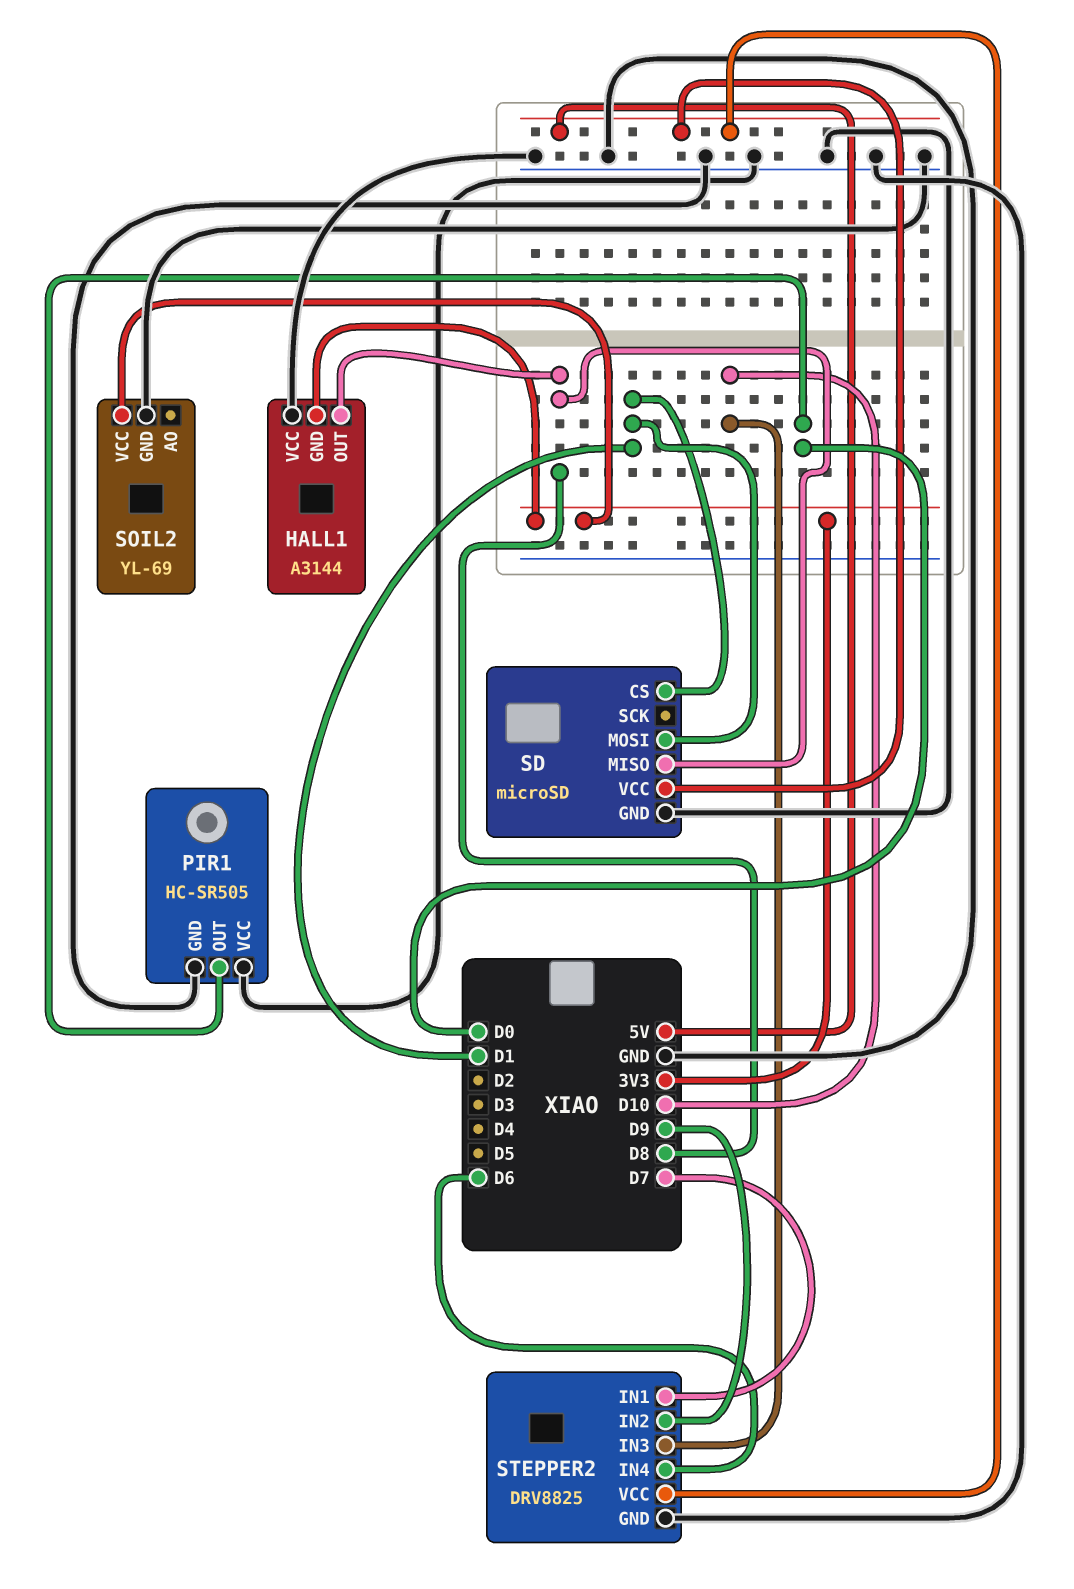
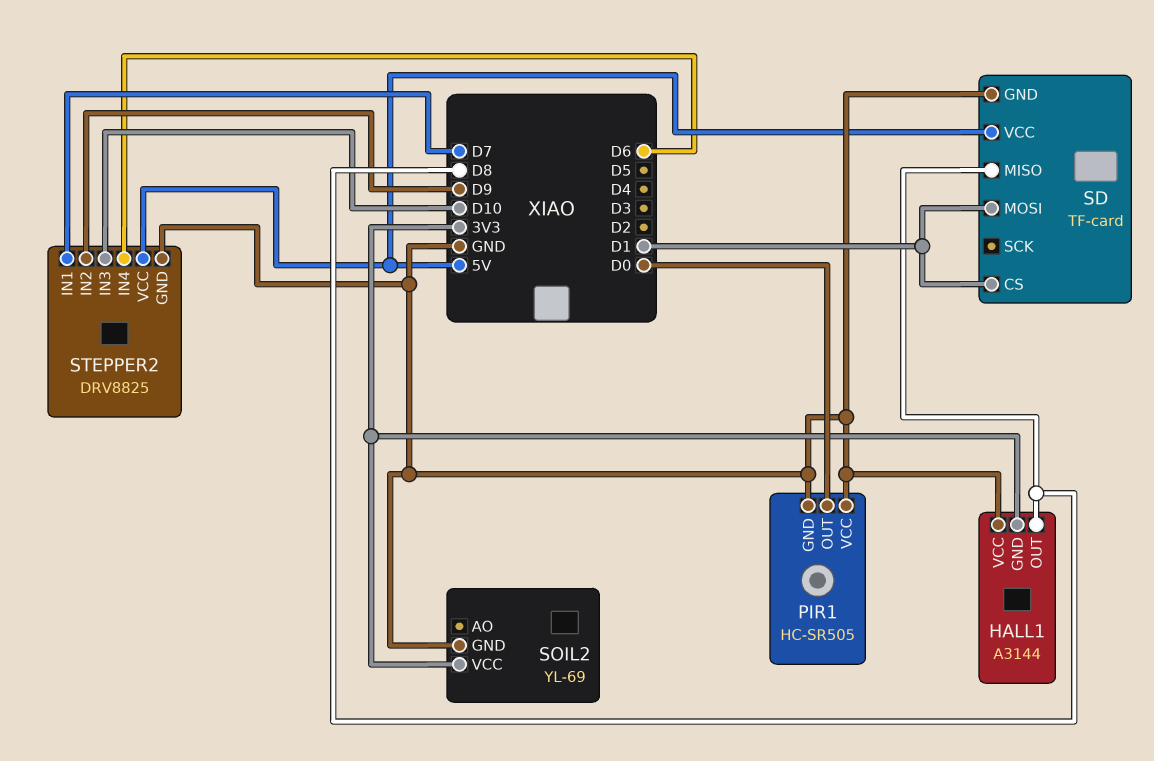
SD: microSD -> TF-card

